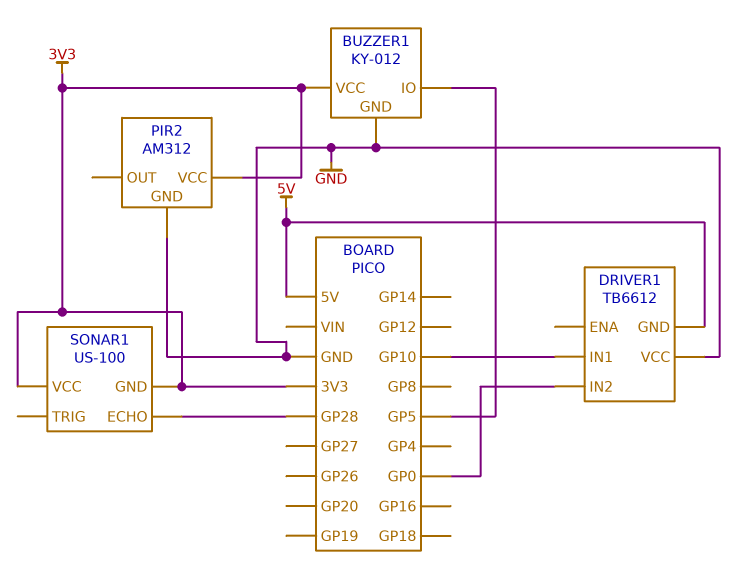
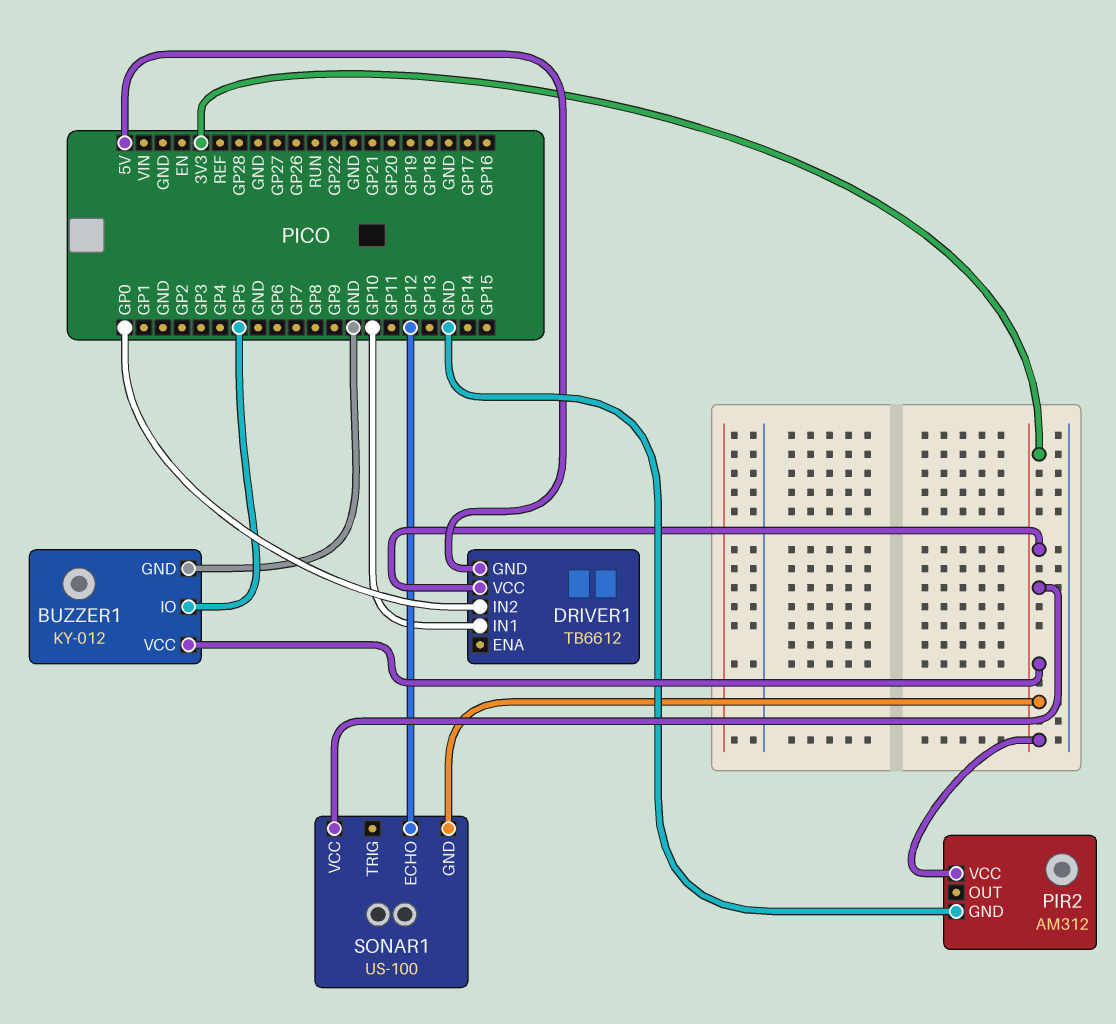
DRIVER1 pin VCC: GND -> 3V3
SONAR1 pin ECHO: GP28 -> GP12

